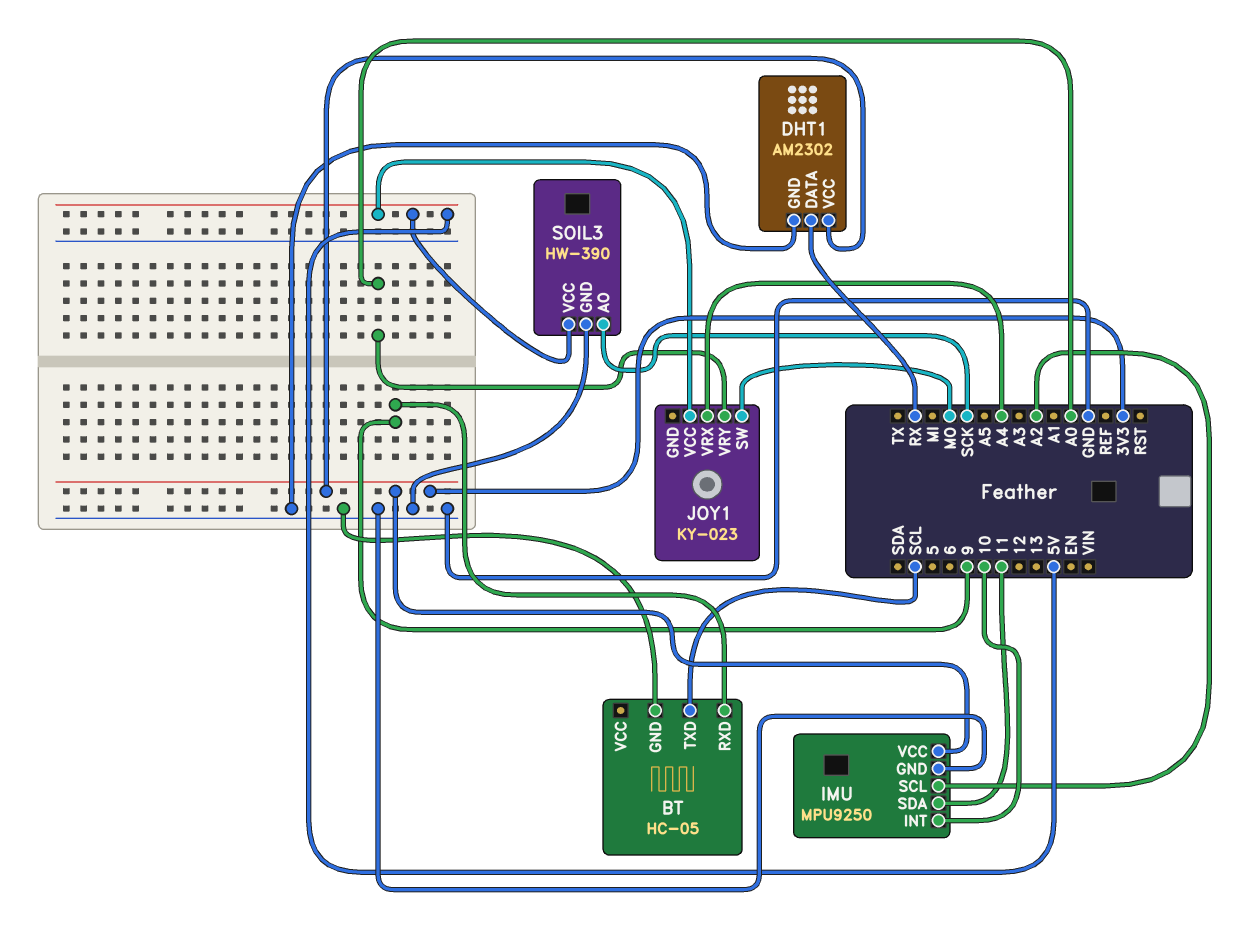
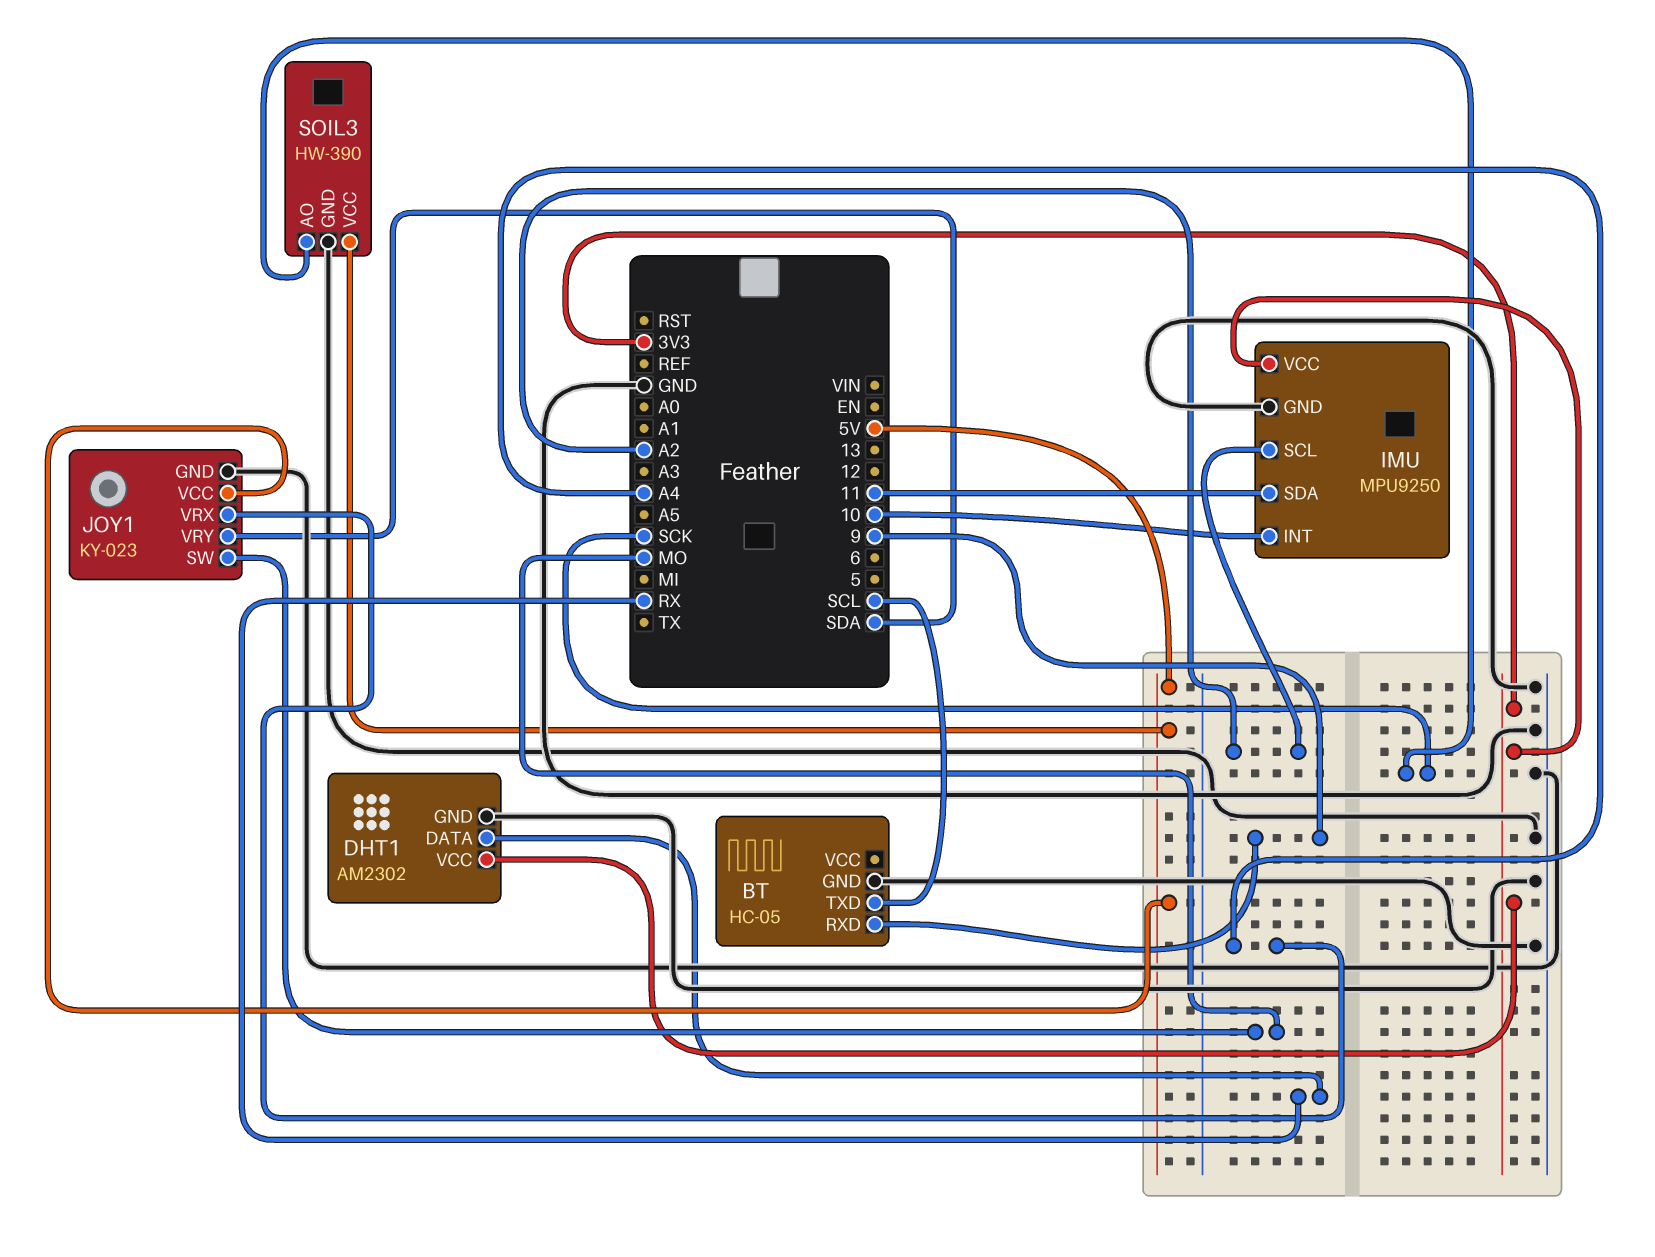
JOY1 pin GND: none -> GND
JOY1 pin VRY: A0 -> SDA

